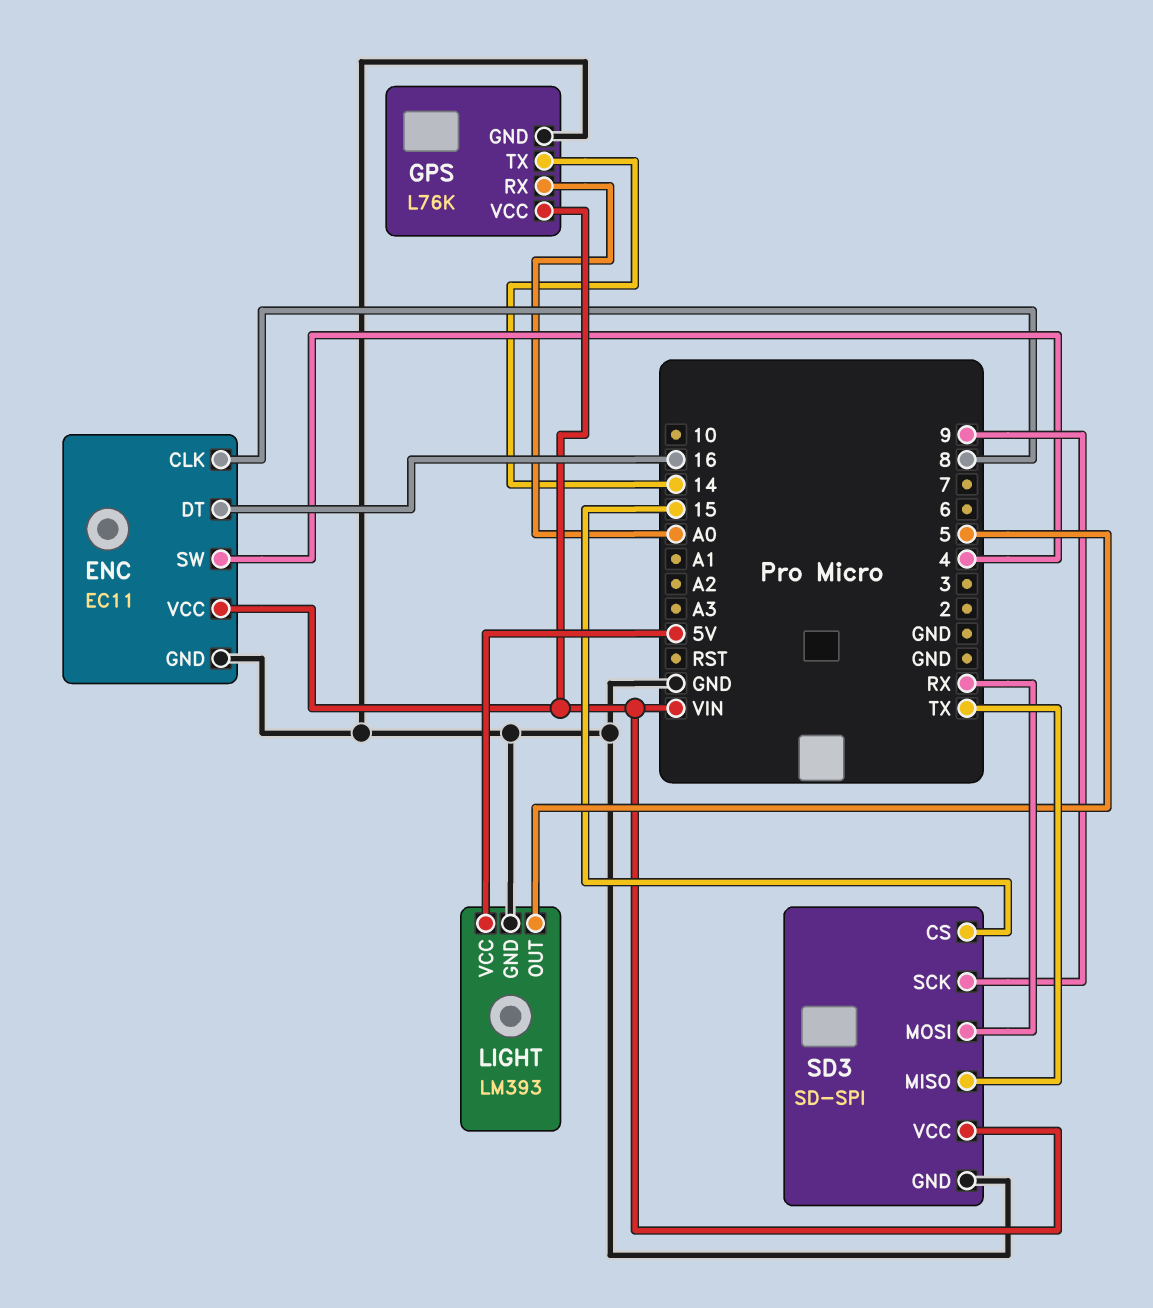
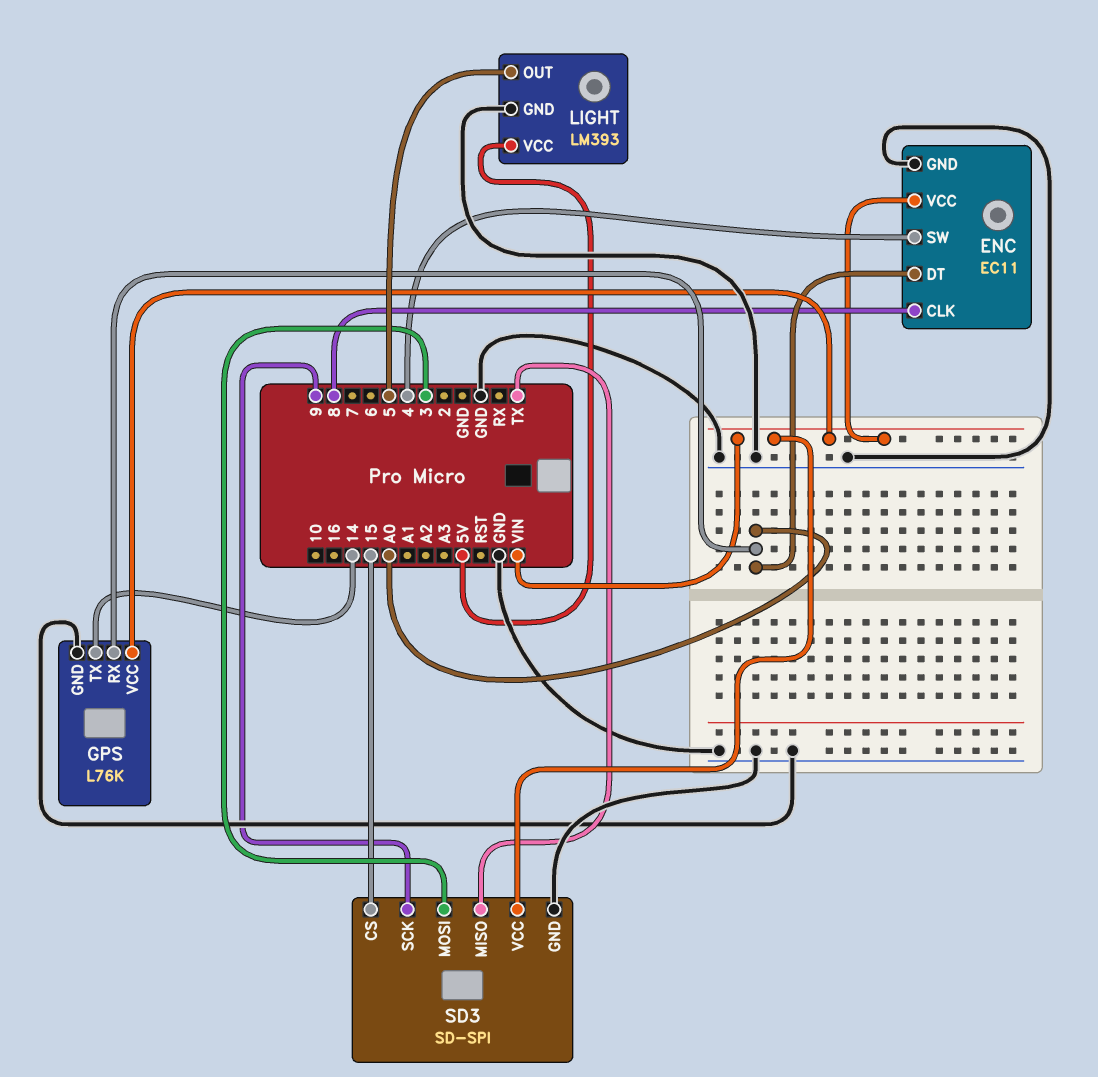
ENC pin DT: 16 -> A0
SD3 pin MOSI: RX -> 3

